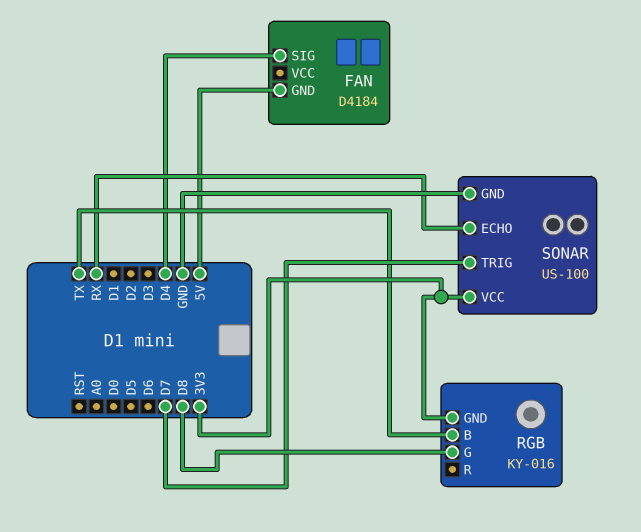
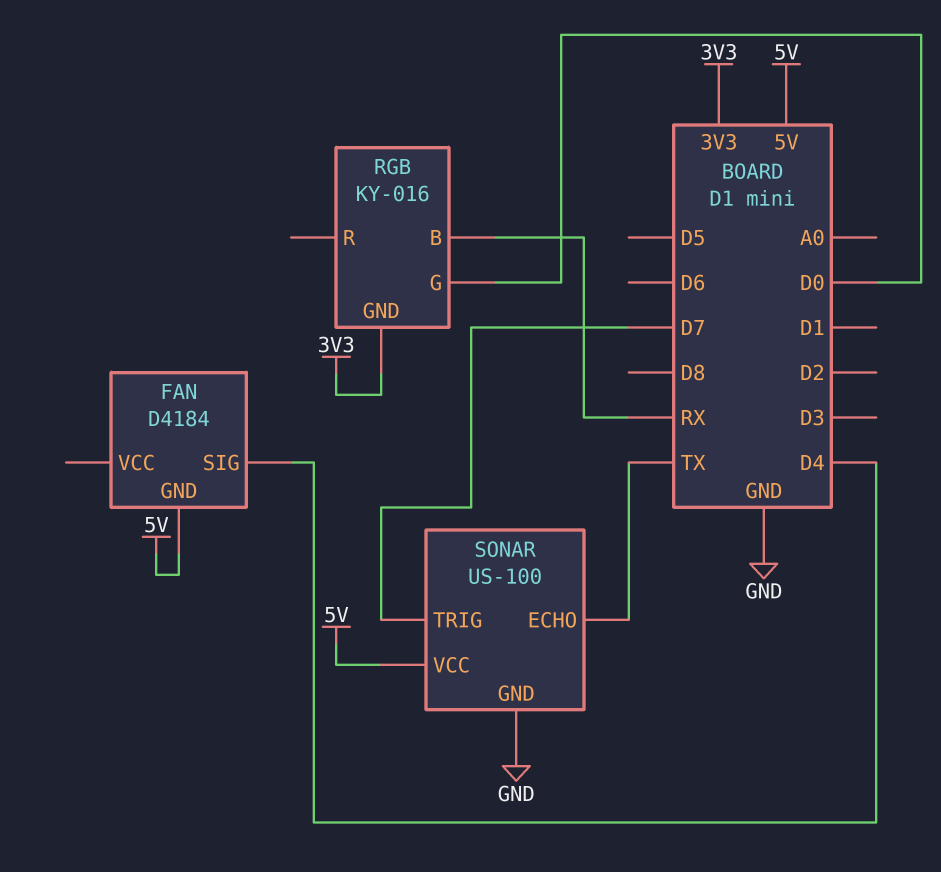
RGB pin B: TX -> RX
RGB pin G: D8 -> D0
SONAR pin ECHO: RX -> TX
SONAR pin VCC: 3V3 -> 5V

